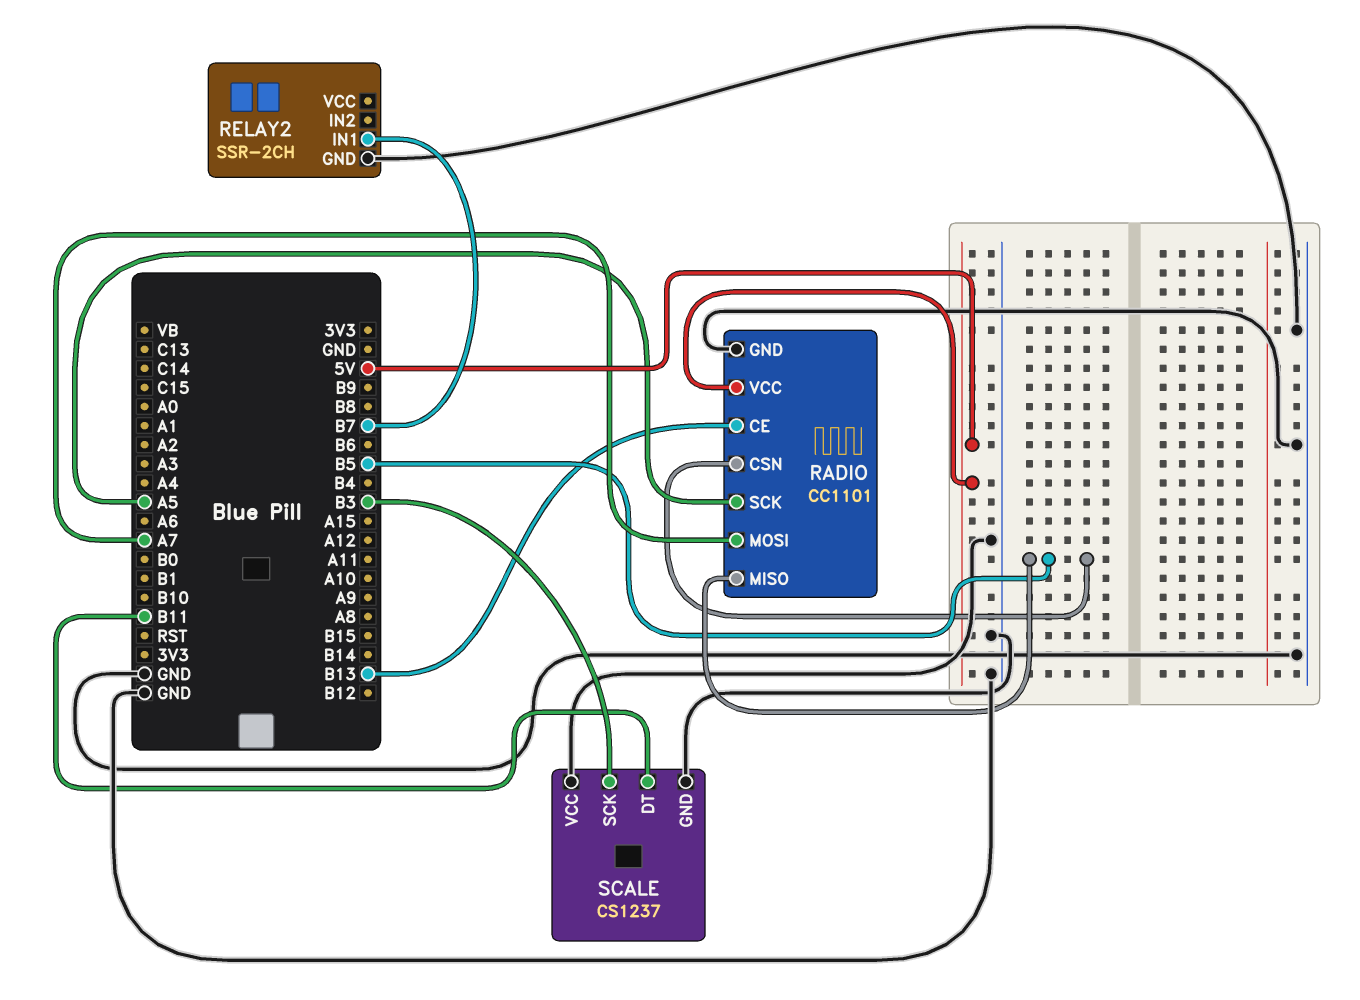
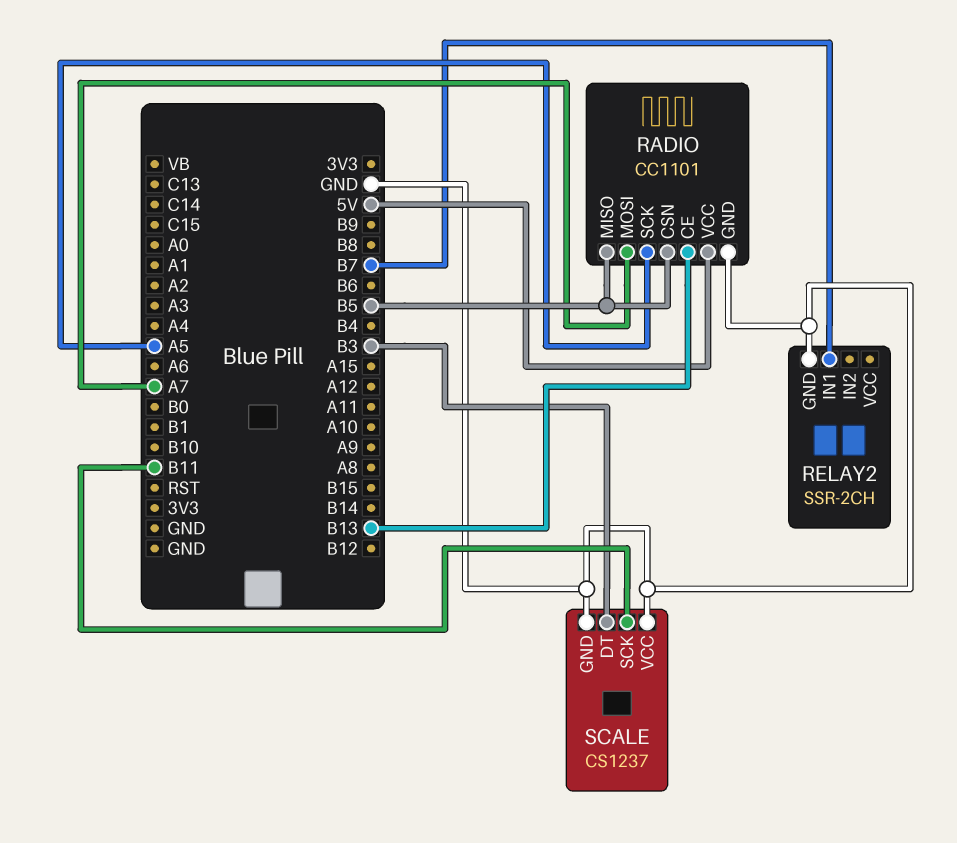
SCALE pin DT: B11 -> B3
SCALE pin SCK: B3 -> B11

